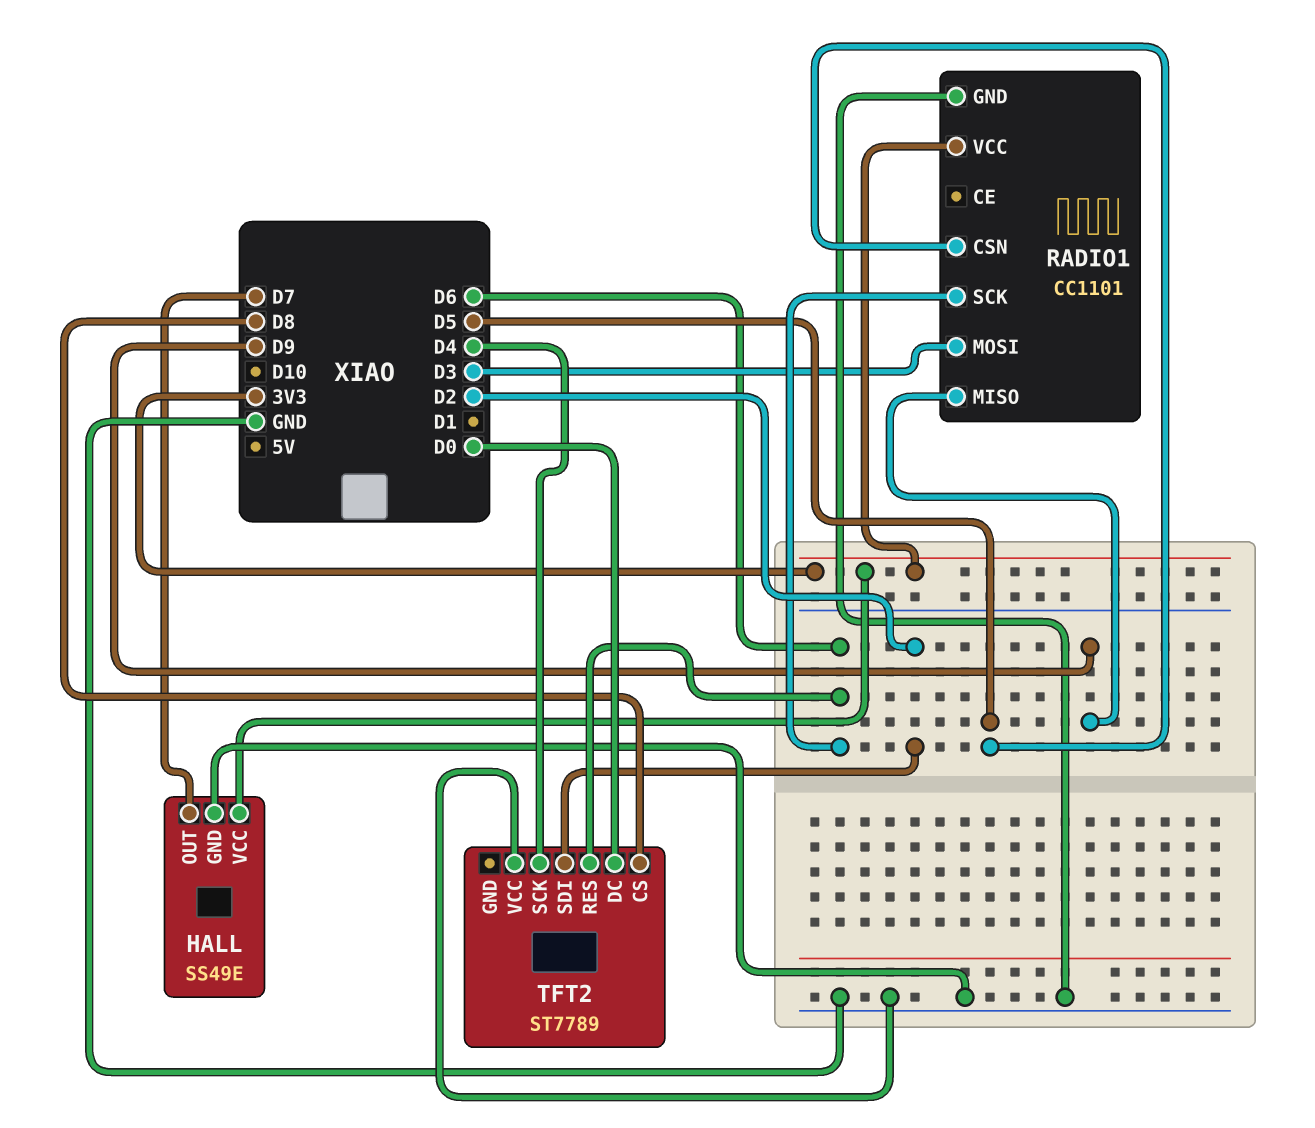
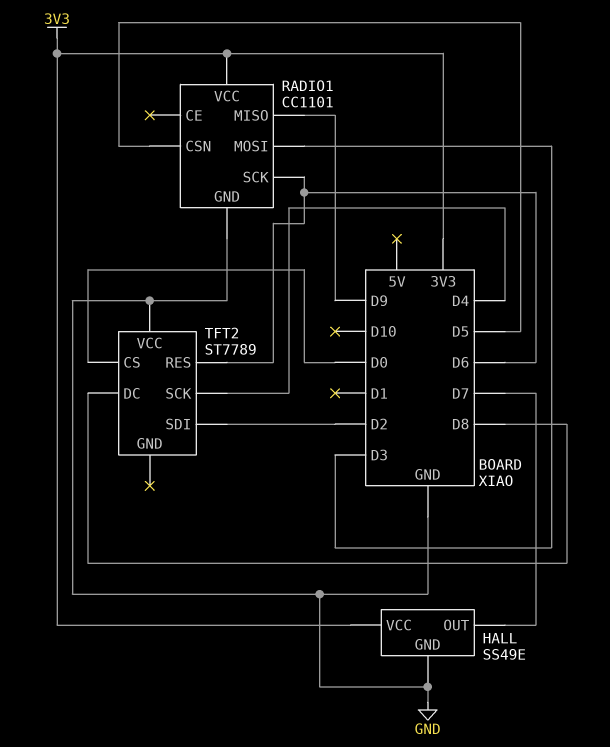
TFT2 pin CS: D8 -> D0
TFT2 pin DC: D0 -> D8

